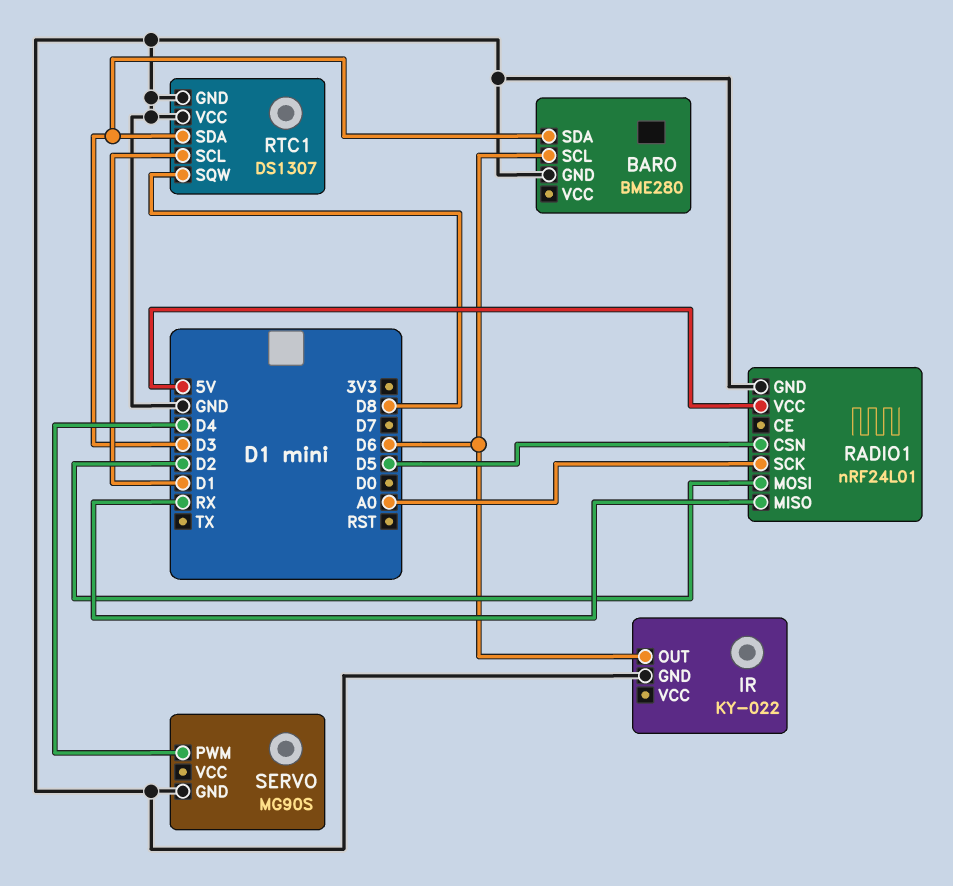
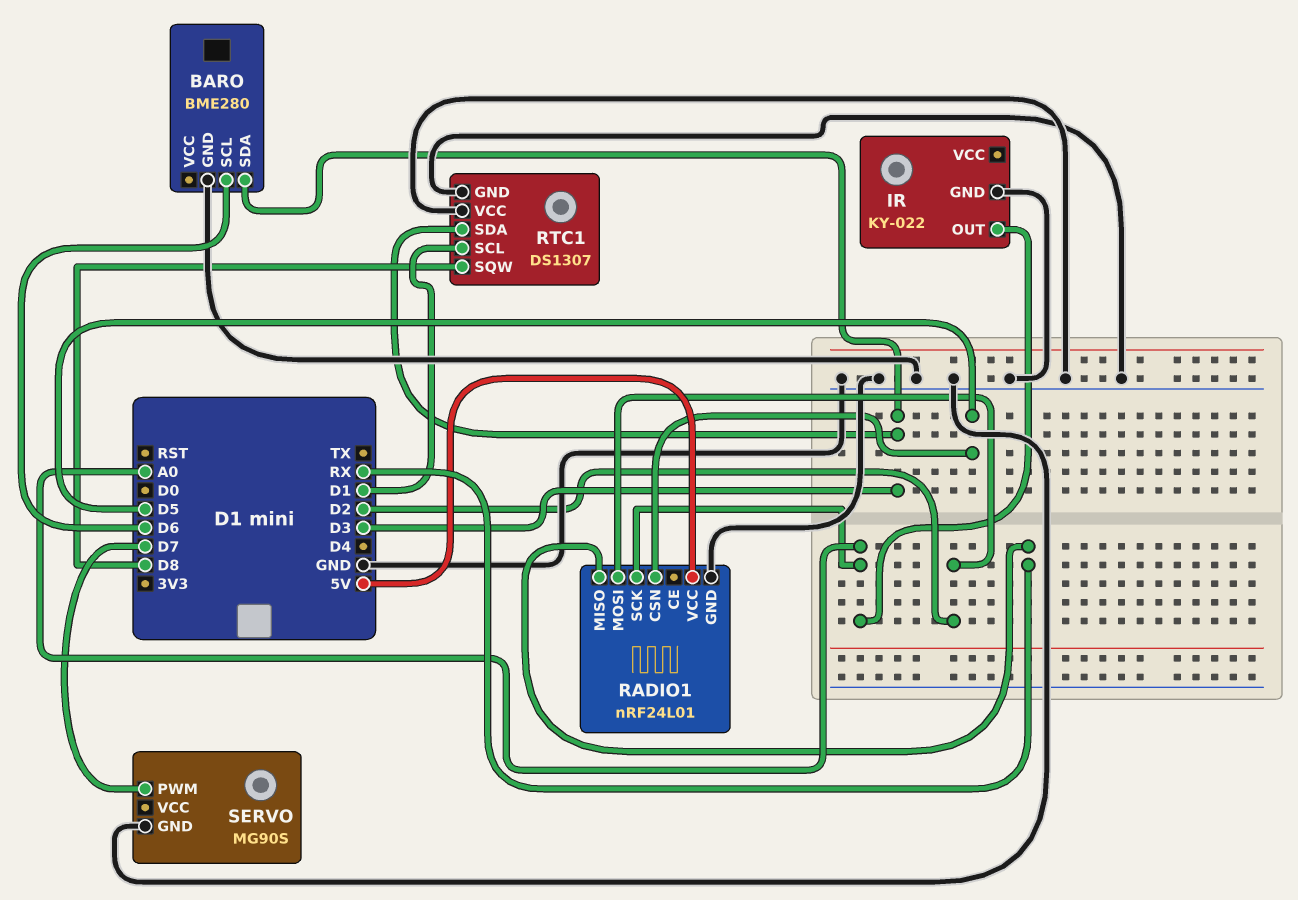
IR pin OUT: D6 -> A0
SERVO pin PWM: D4 -> D7

